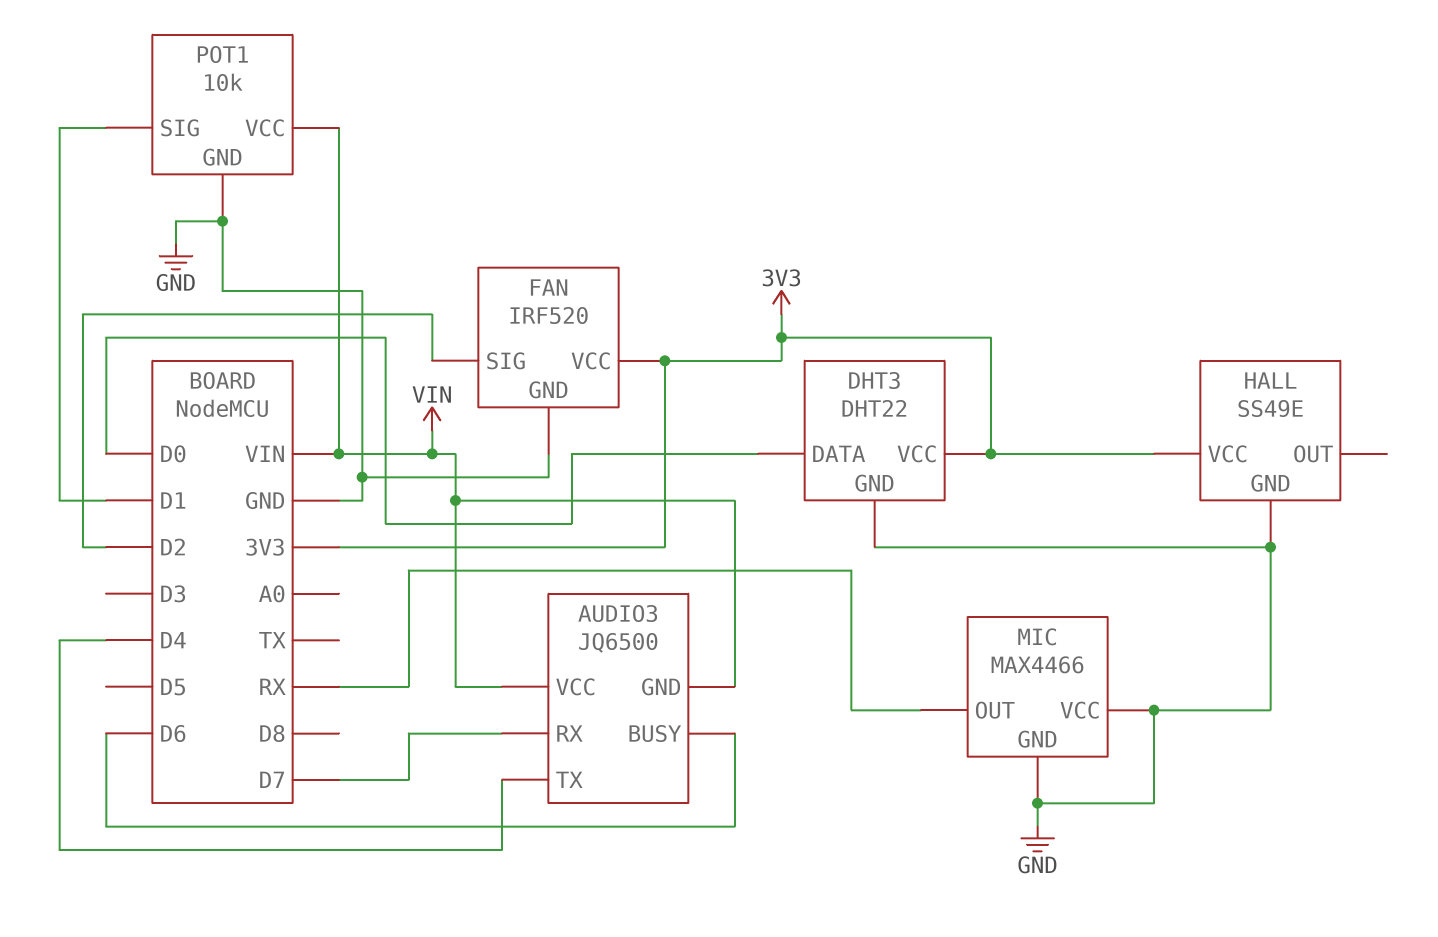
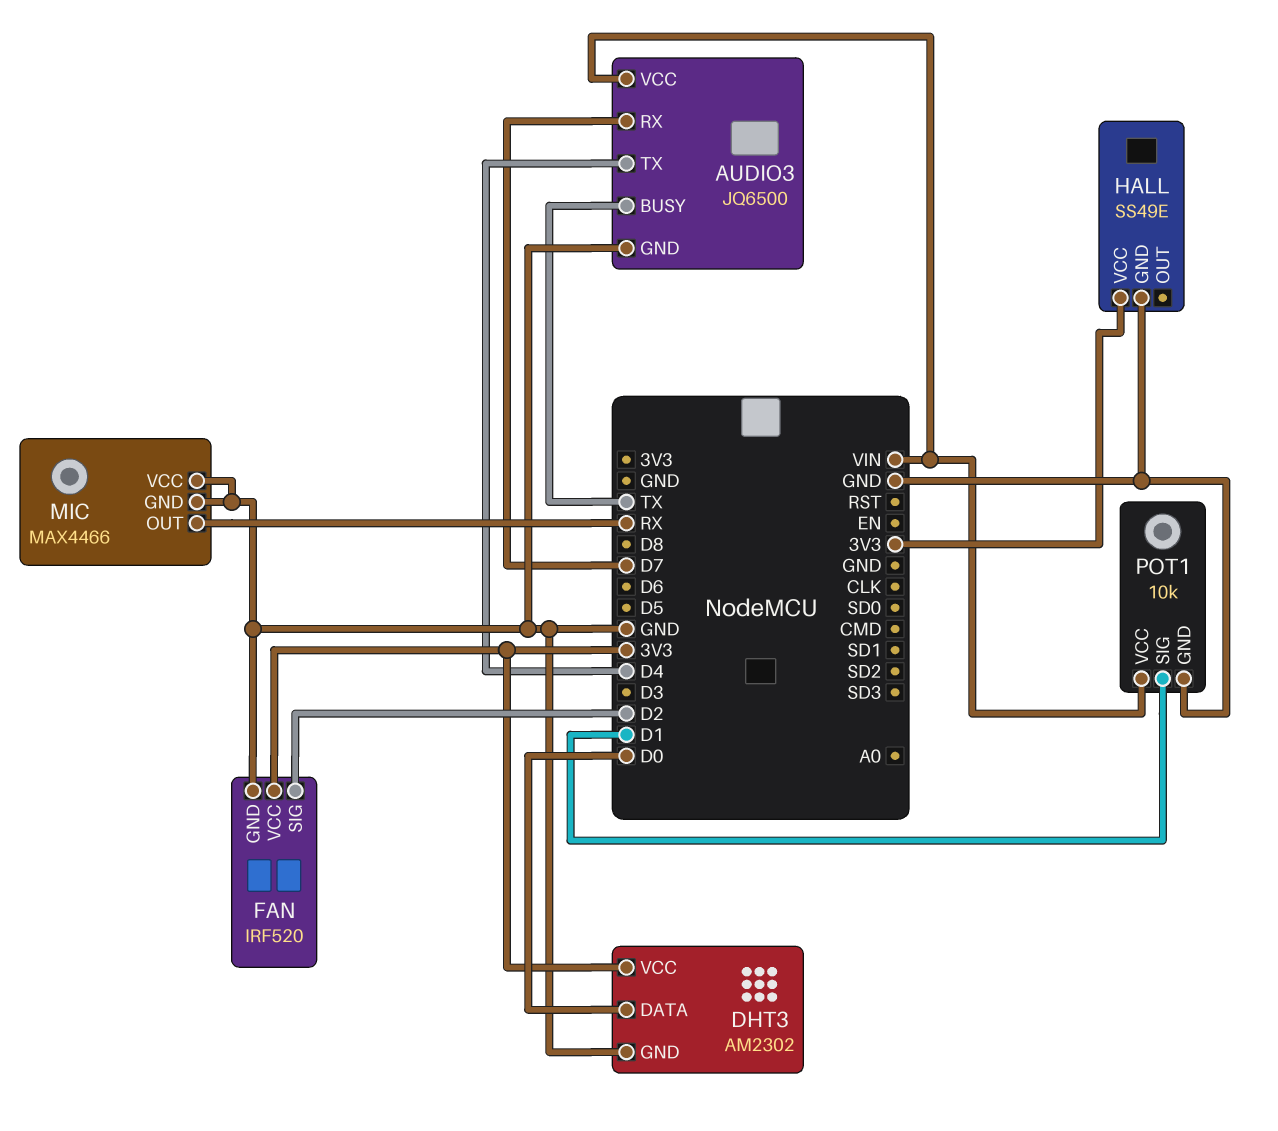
AUDIO3 pin BUSY: D6 -> TX
AUDIO3 pin GND: VIN -> GND
DHT3: DHT22 -> AM2302

